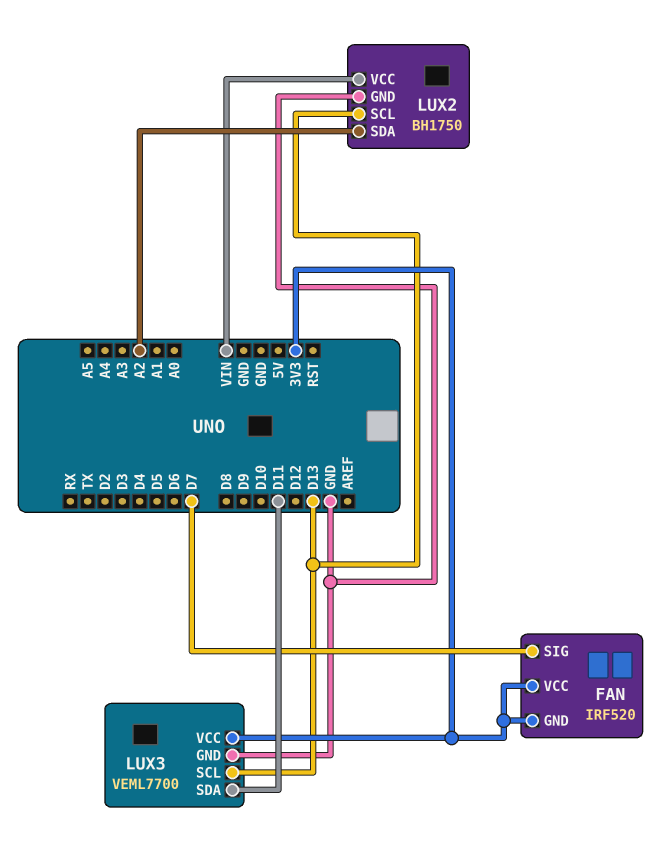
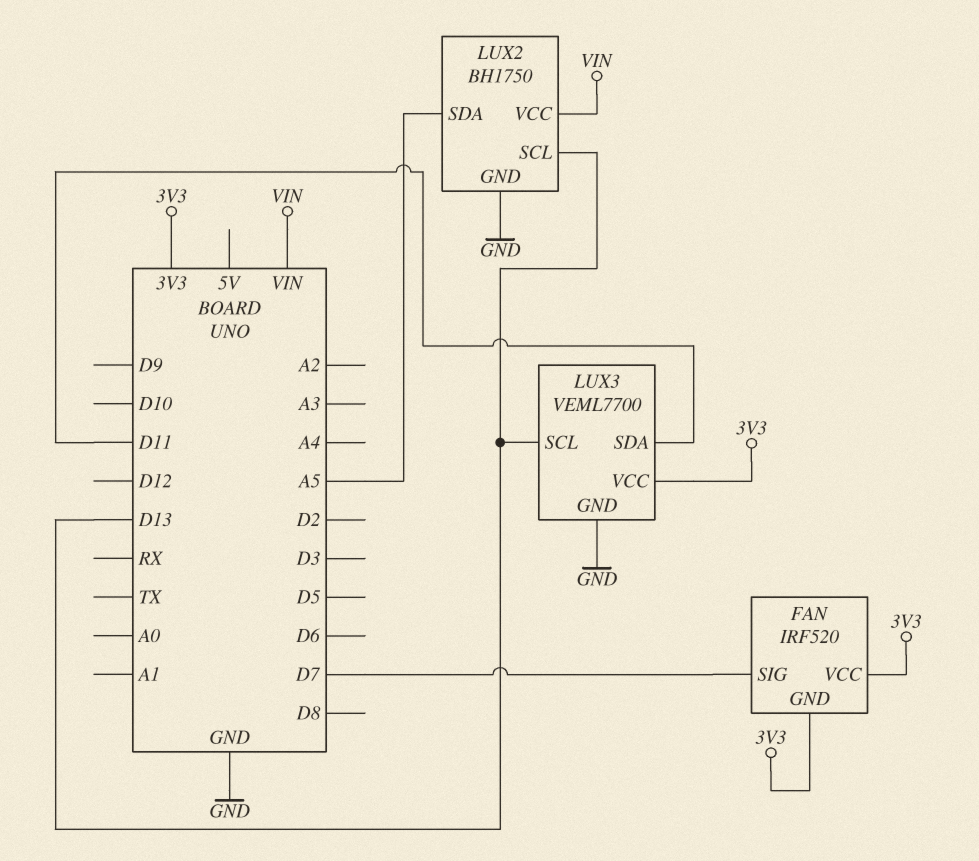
LUX2 pin SDA: A2 -> A5

